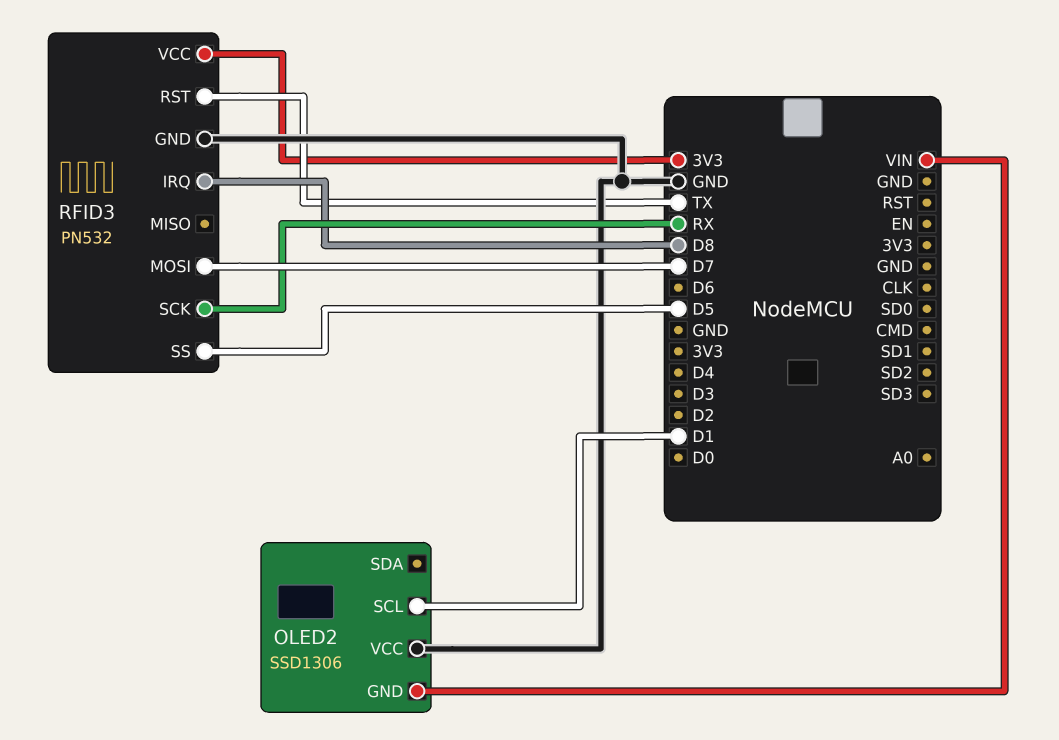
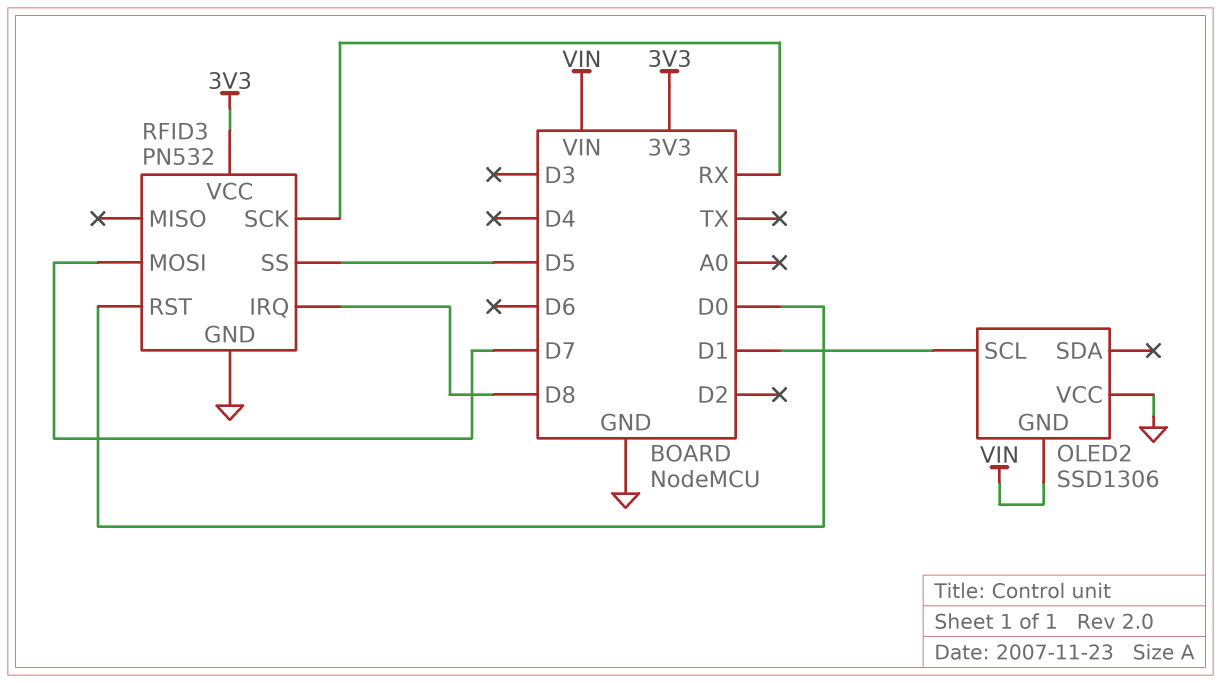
RFID3 pin RST: TX -> D0

